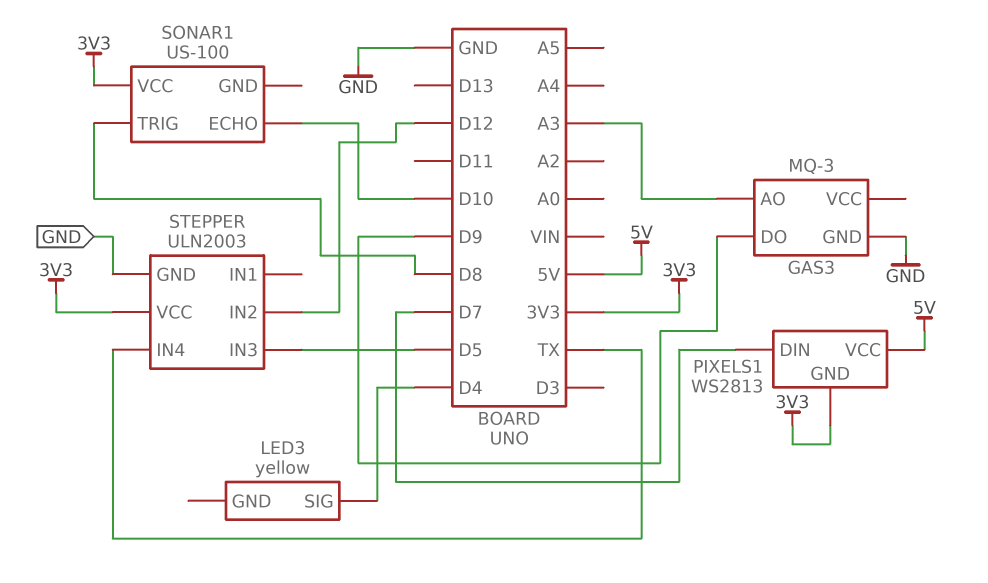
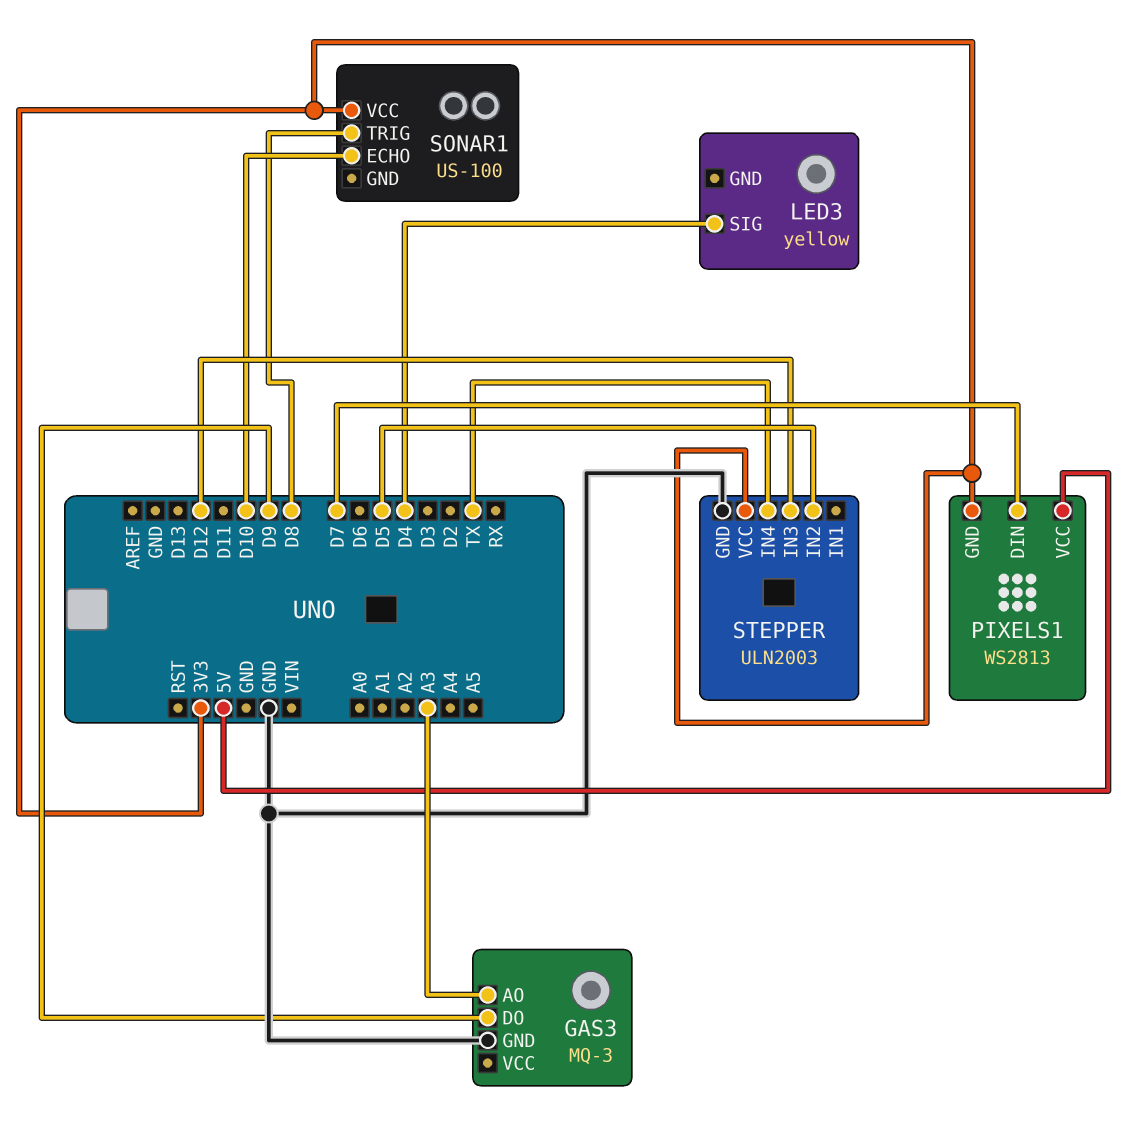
STEPPER pin IN2: D12 -> D5
STEPPER pin IN3: D5 -> D12

